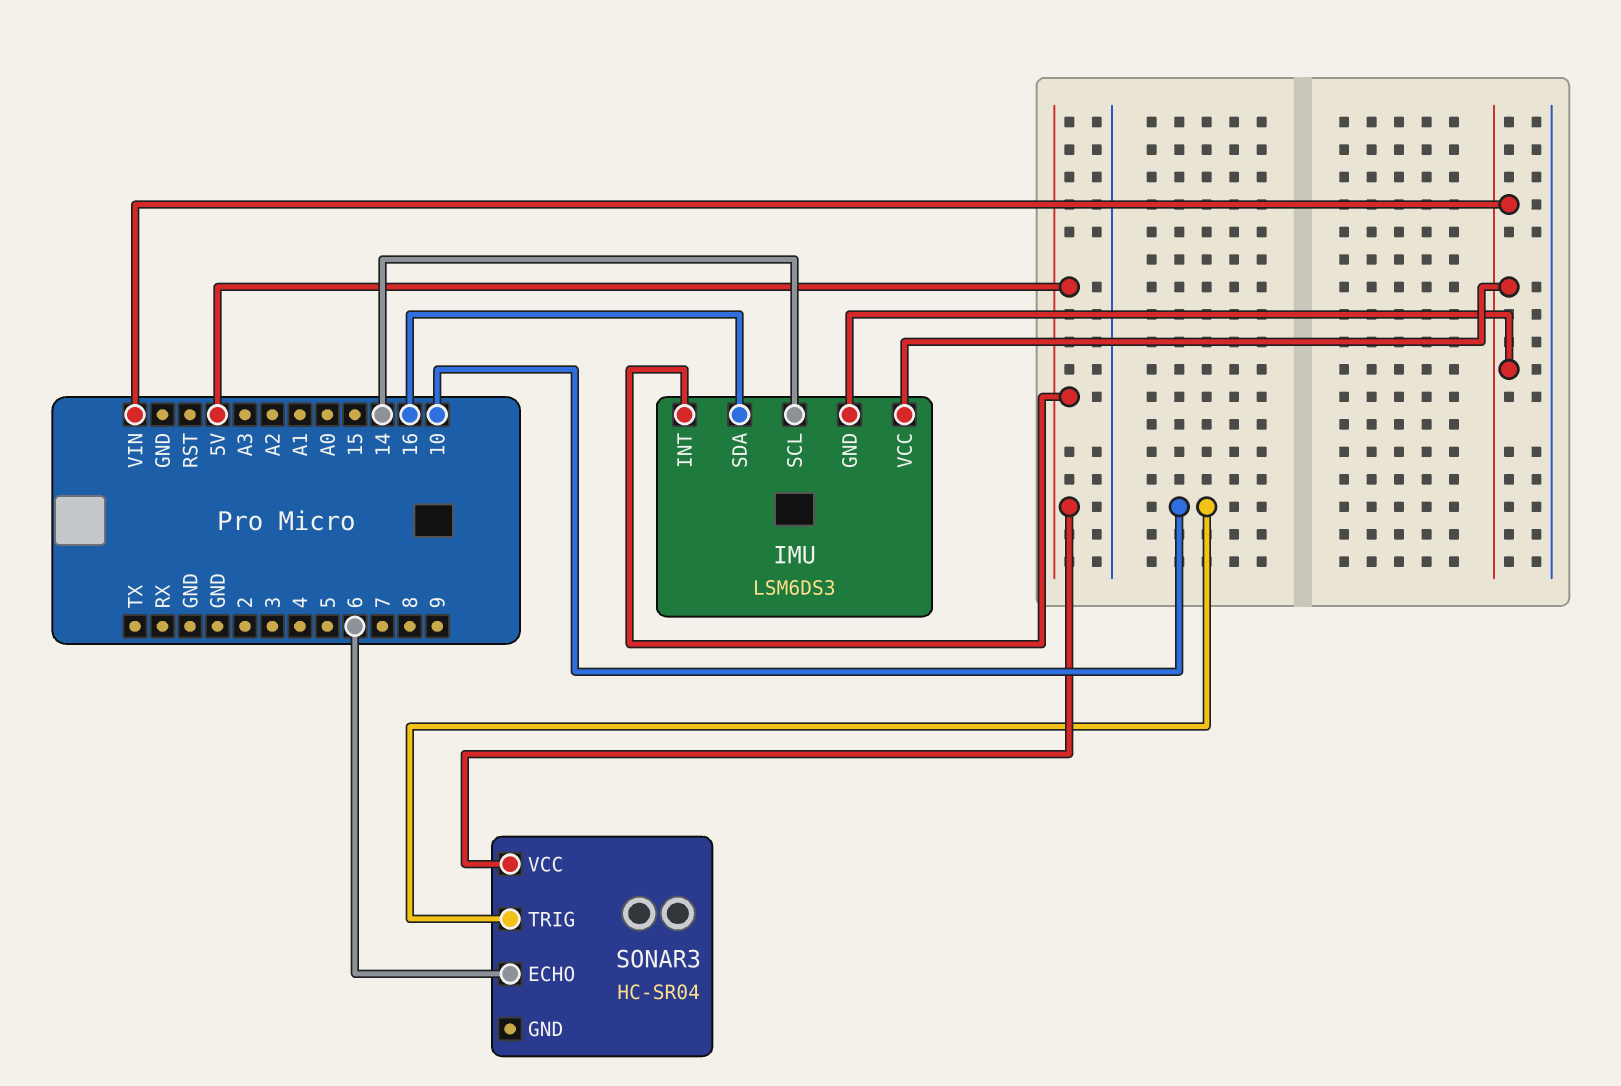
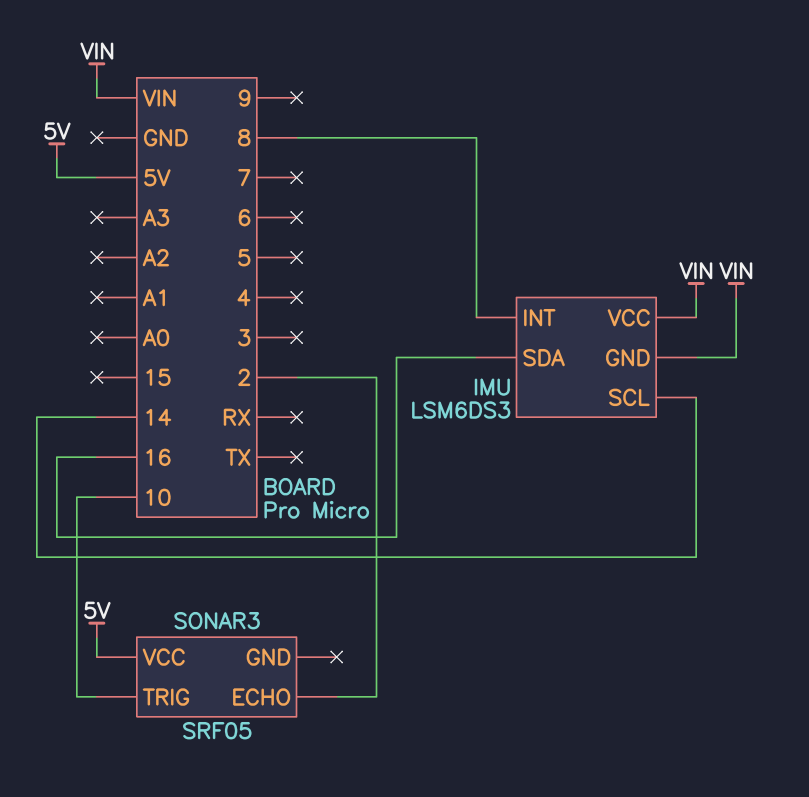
IMU pin INT: 5V -> 8
SONAR3: HC-SR04 -> SRF05
SONAR3 pin ECHO: 6 -> 2

